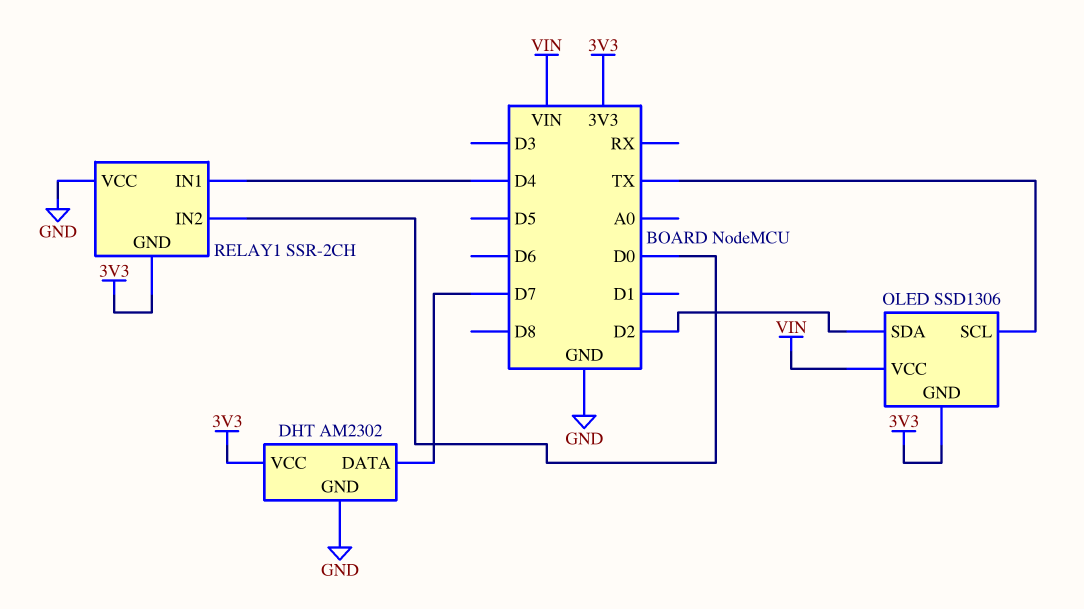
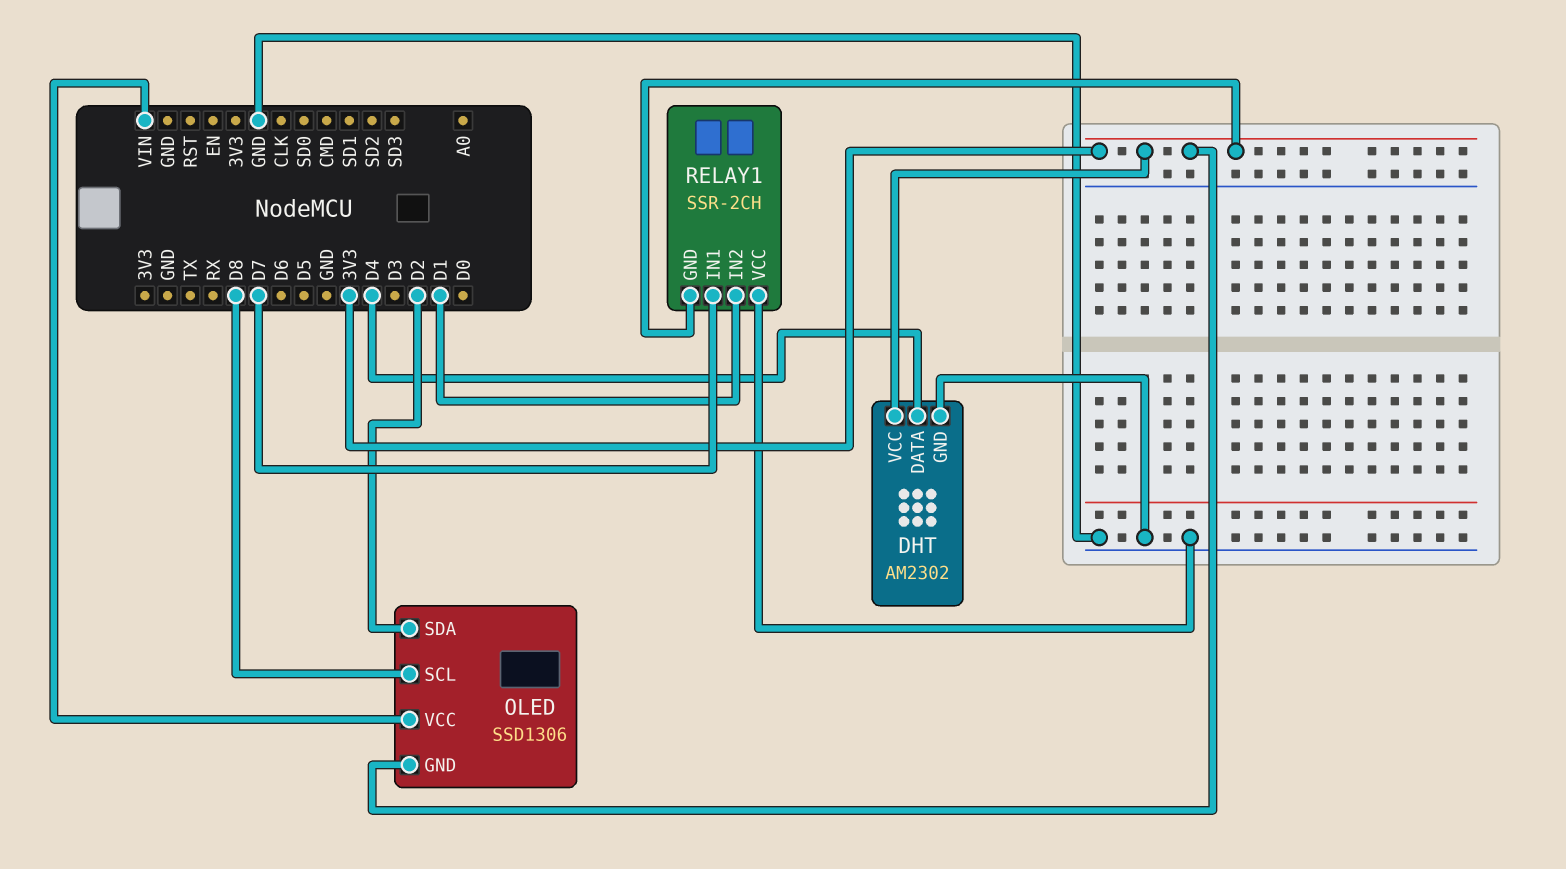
DHT pin DATA: D7 -> D4
OLED pin SCL: TX -> D8
RELAY1 pin IN1: D4 -> D7
RELAY1 pin IN2: D0 -> D1

